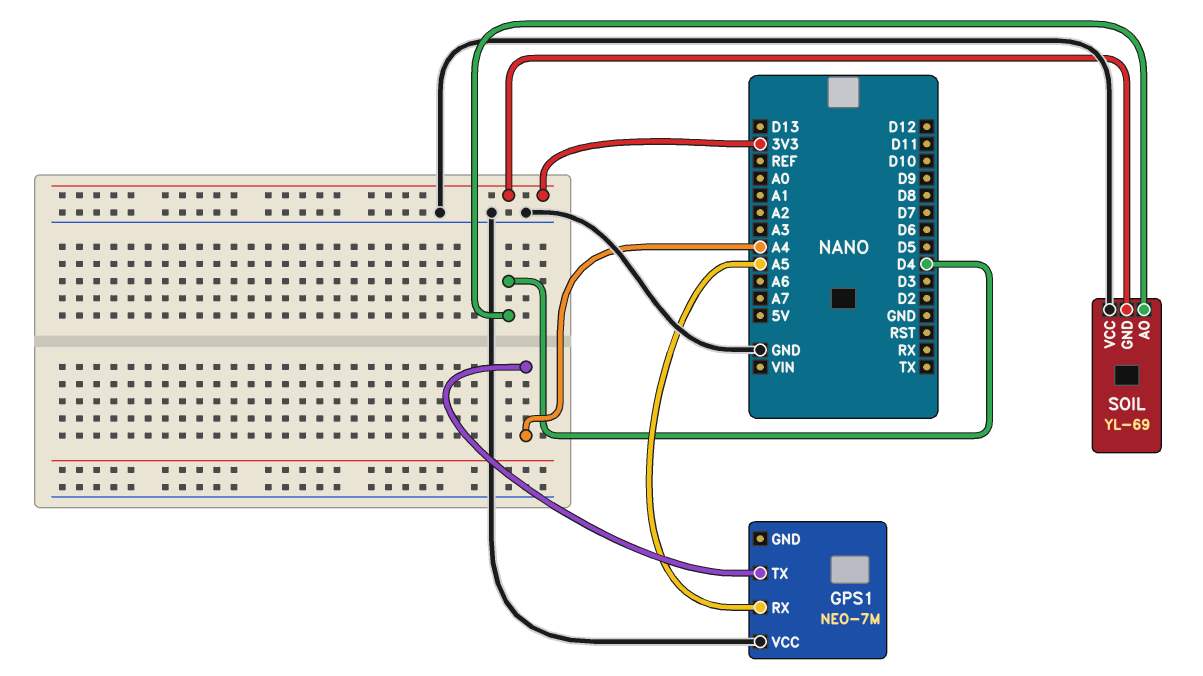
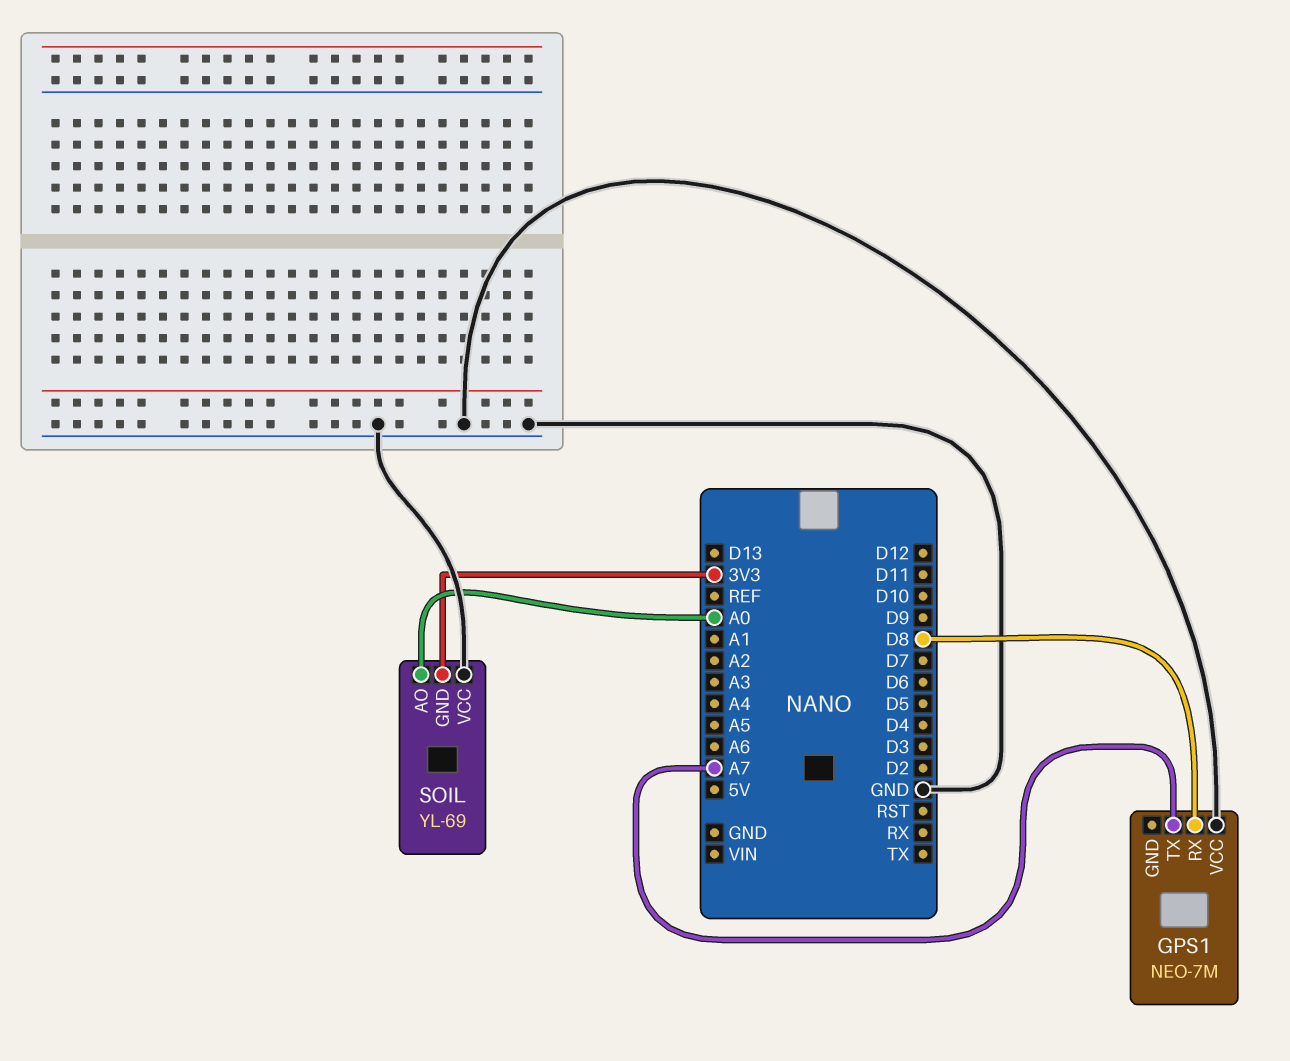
GPS1 pin RX: A5 -> D8
GPS1 pin TX: A4 -> A7
SOIL pin AO: D4 -> A0

